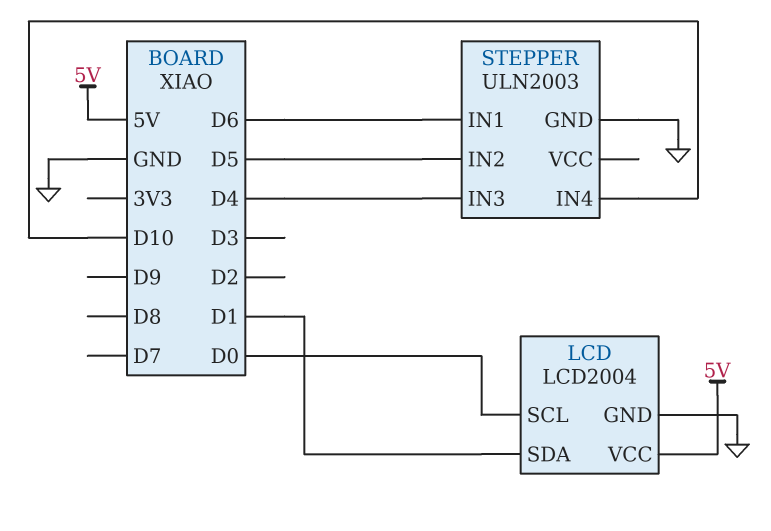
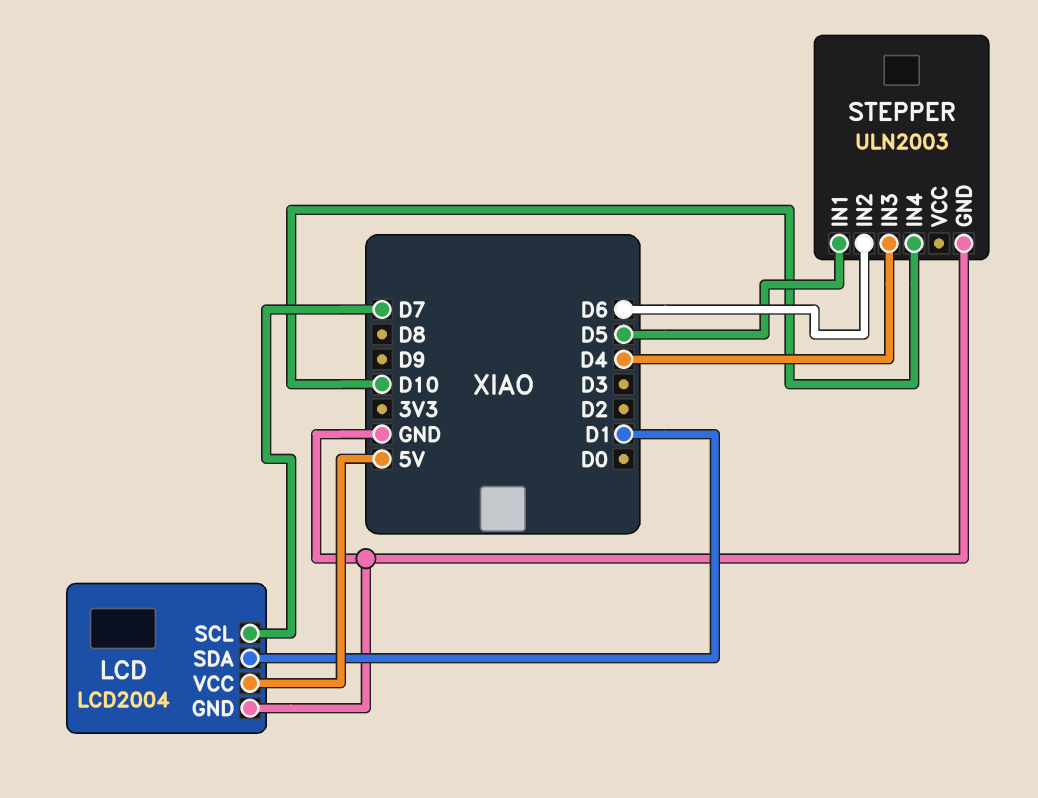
LCD pin SCL: D0 -> D7
STEPPER pin IN1: D6 -> D5
STEPPER pin IN2: D5 -> D6

